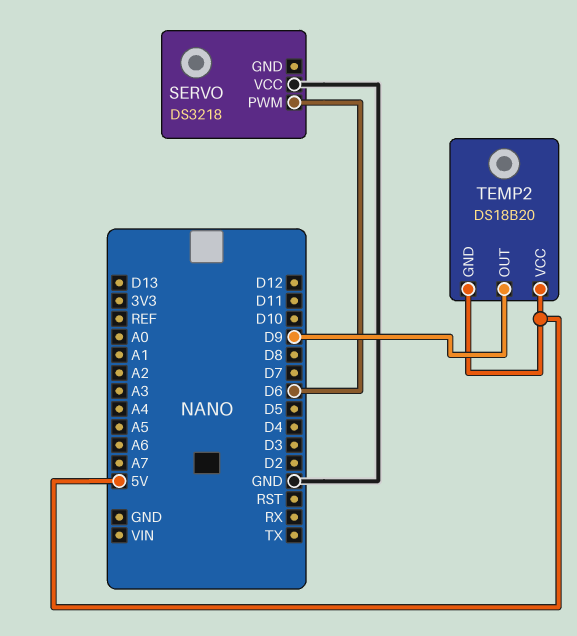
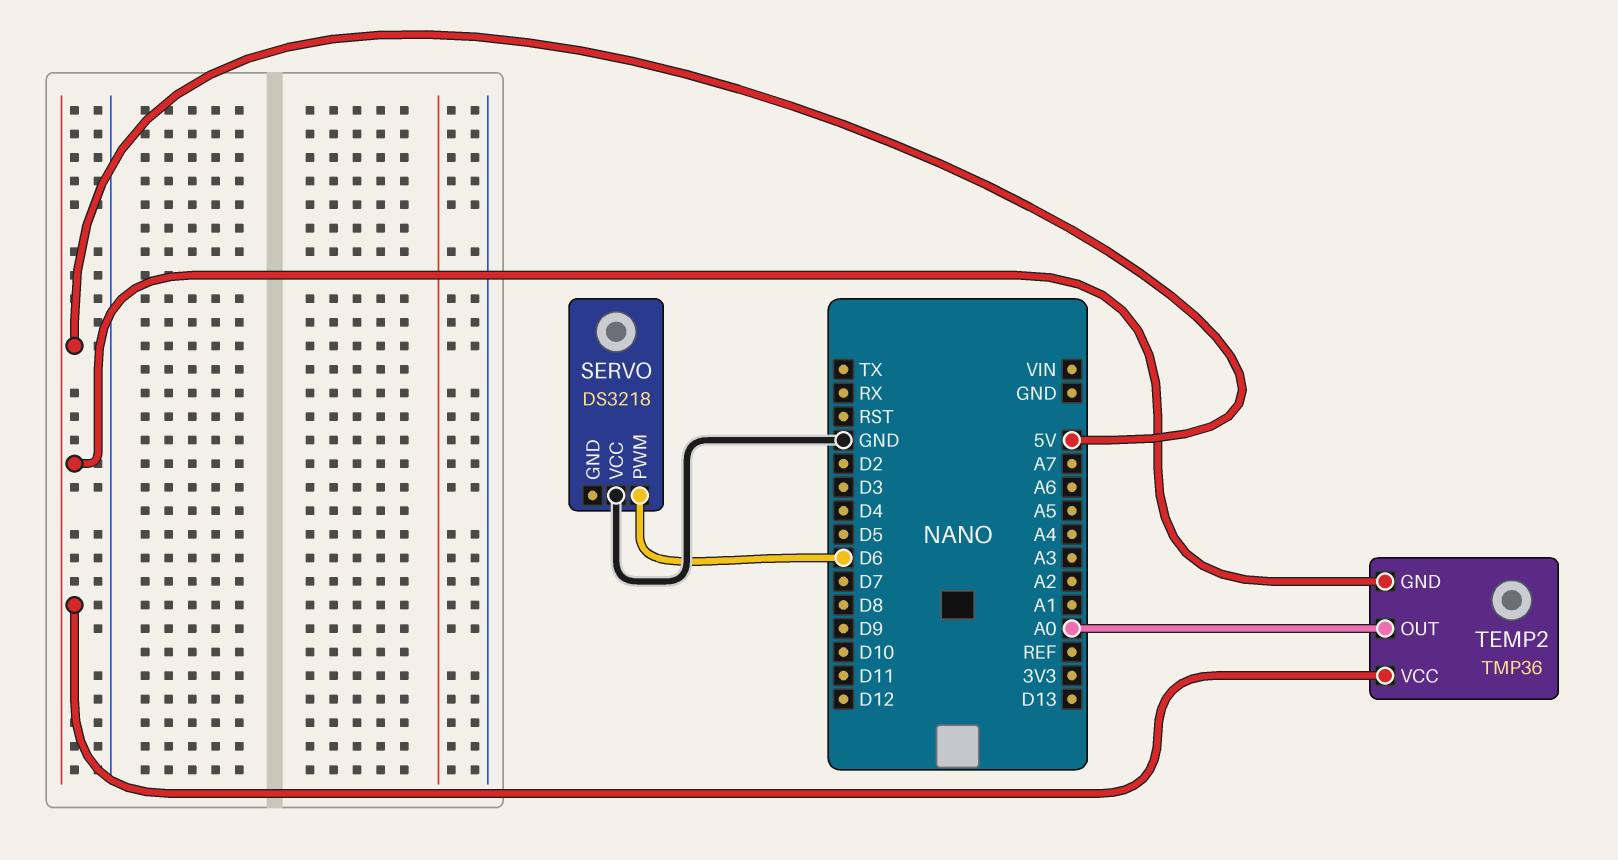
TEMP2: DS18B20 -> TMP36
TEMP2 pin OUT: D9 -> A0

